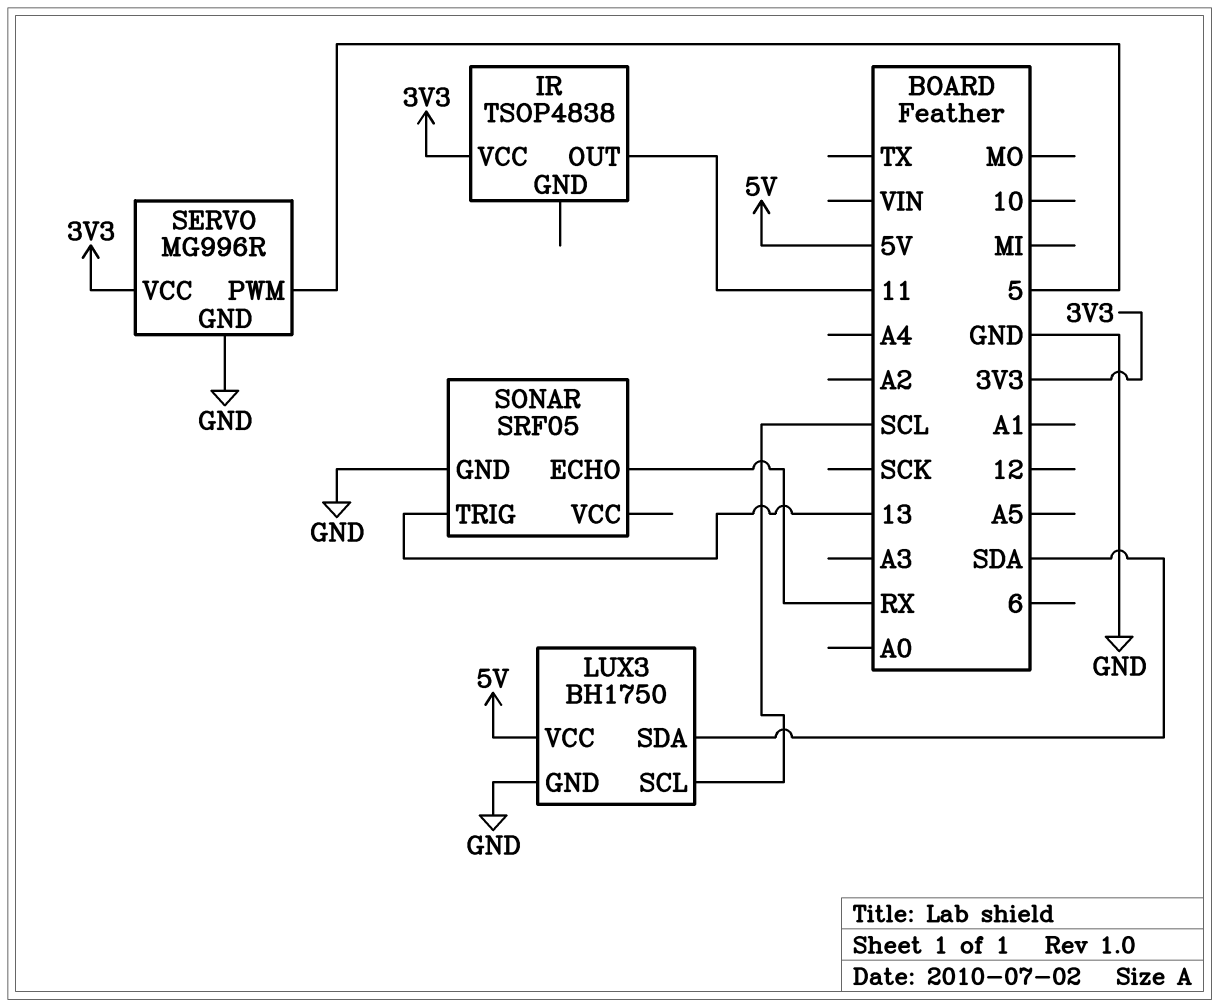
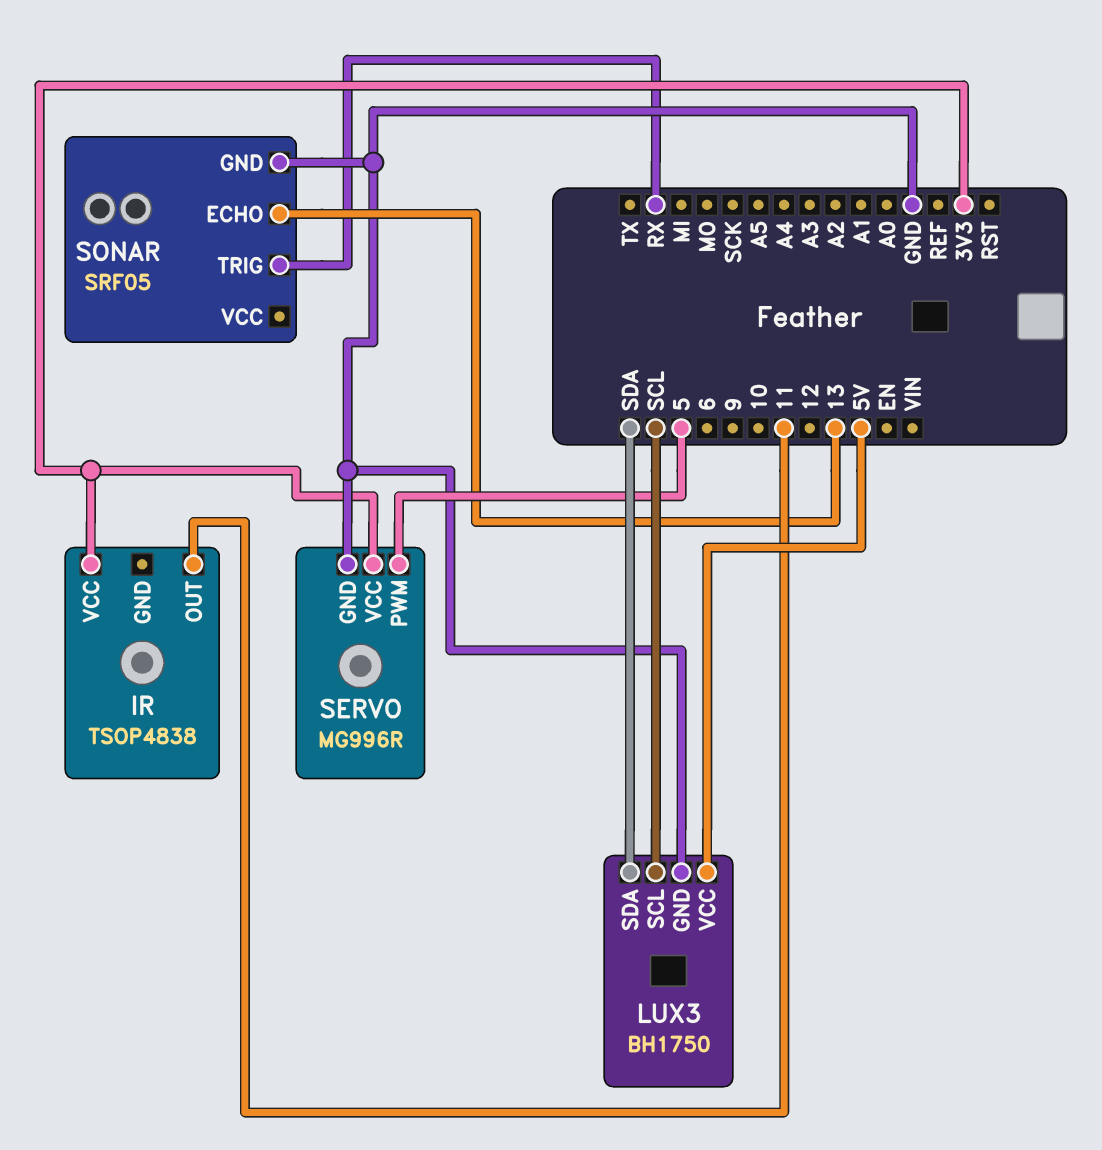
SONAR pin ECHO: RX -> 13
SONAR pin TRIG: 13 -> RX

